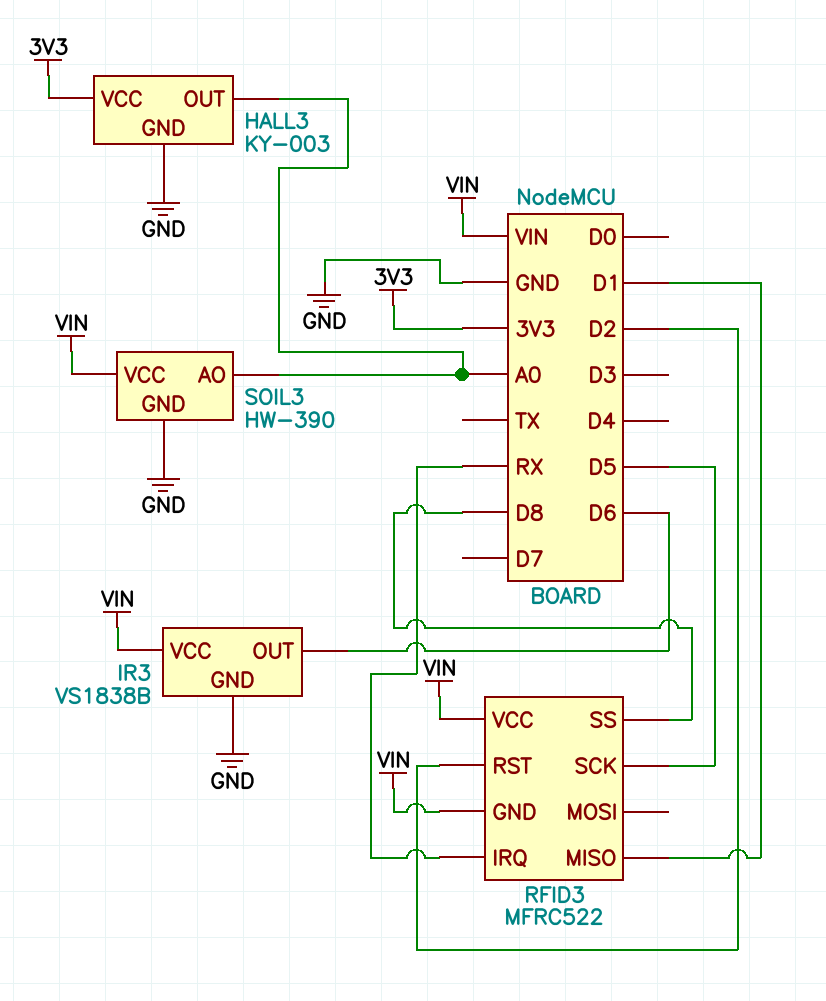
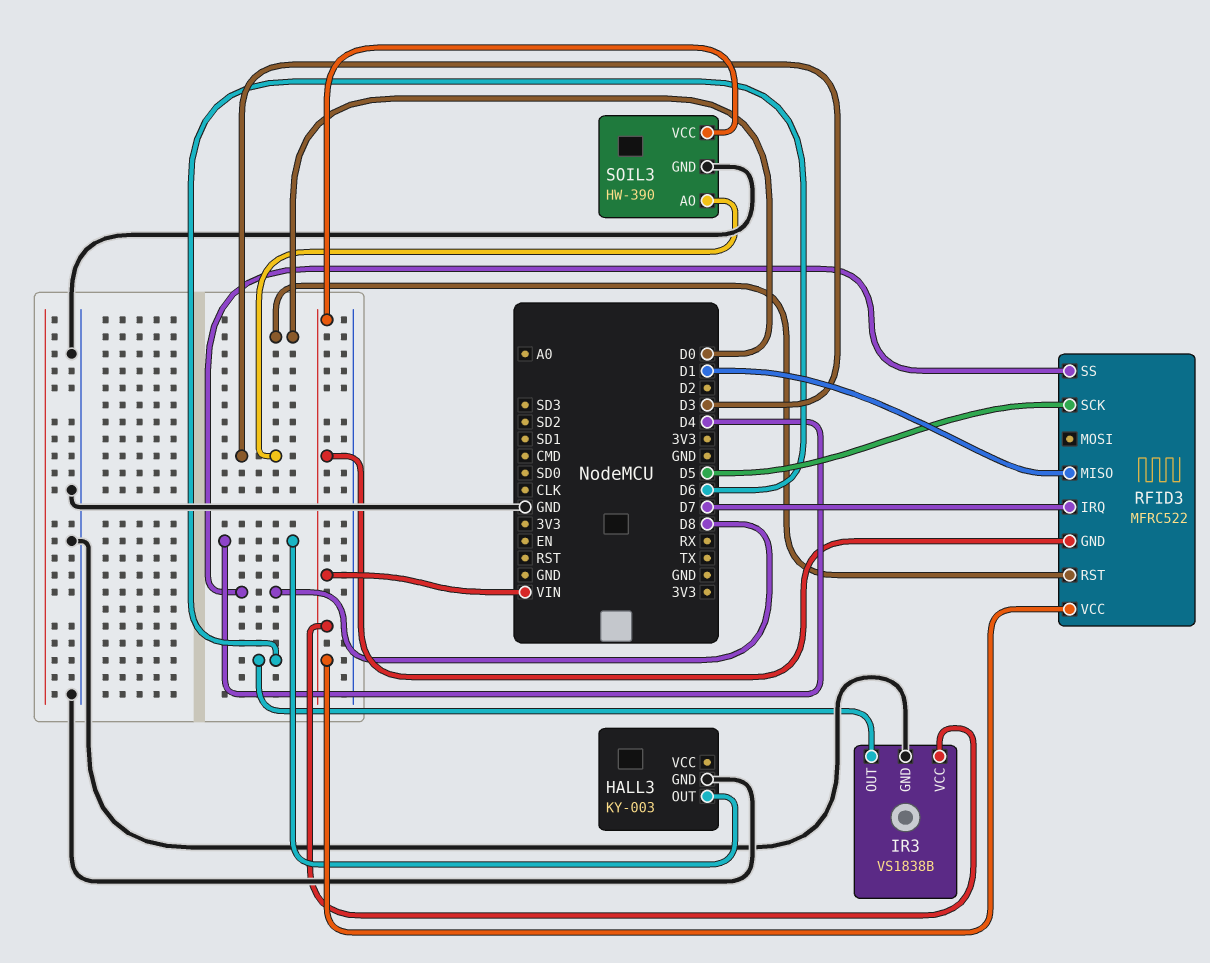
HALL3 pin OUT: A0 -> D4
HALL3 pin VCC: 3V3 -> none
RFID3 pin IRQ: RX -> D7
RFID3 pin RST: D2 -> D0
SOIL3 pin AO: A0 -> D3

